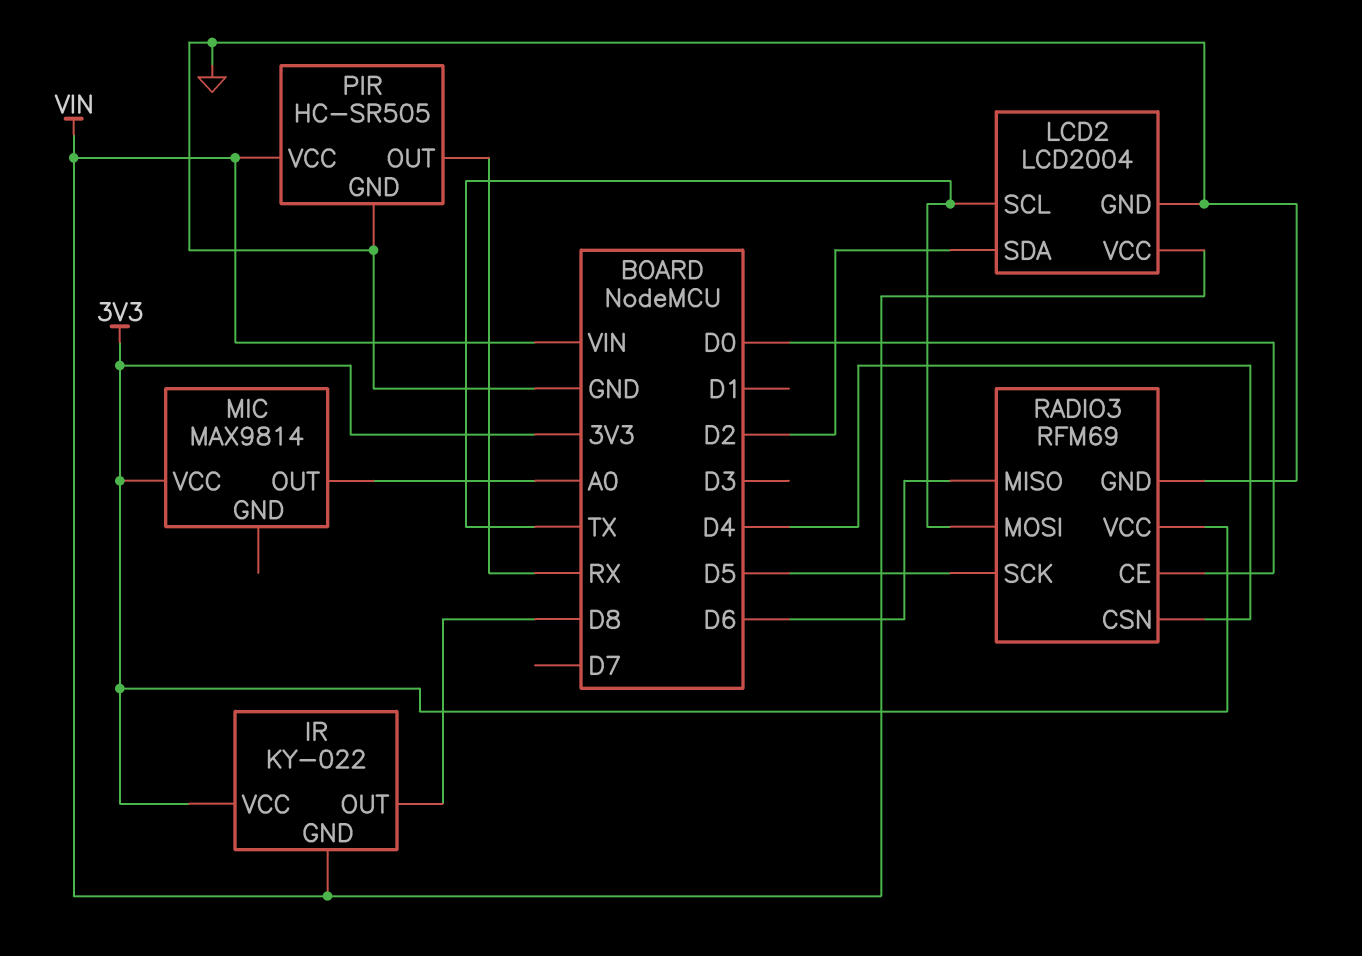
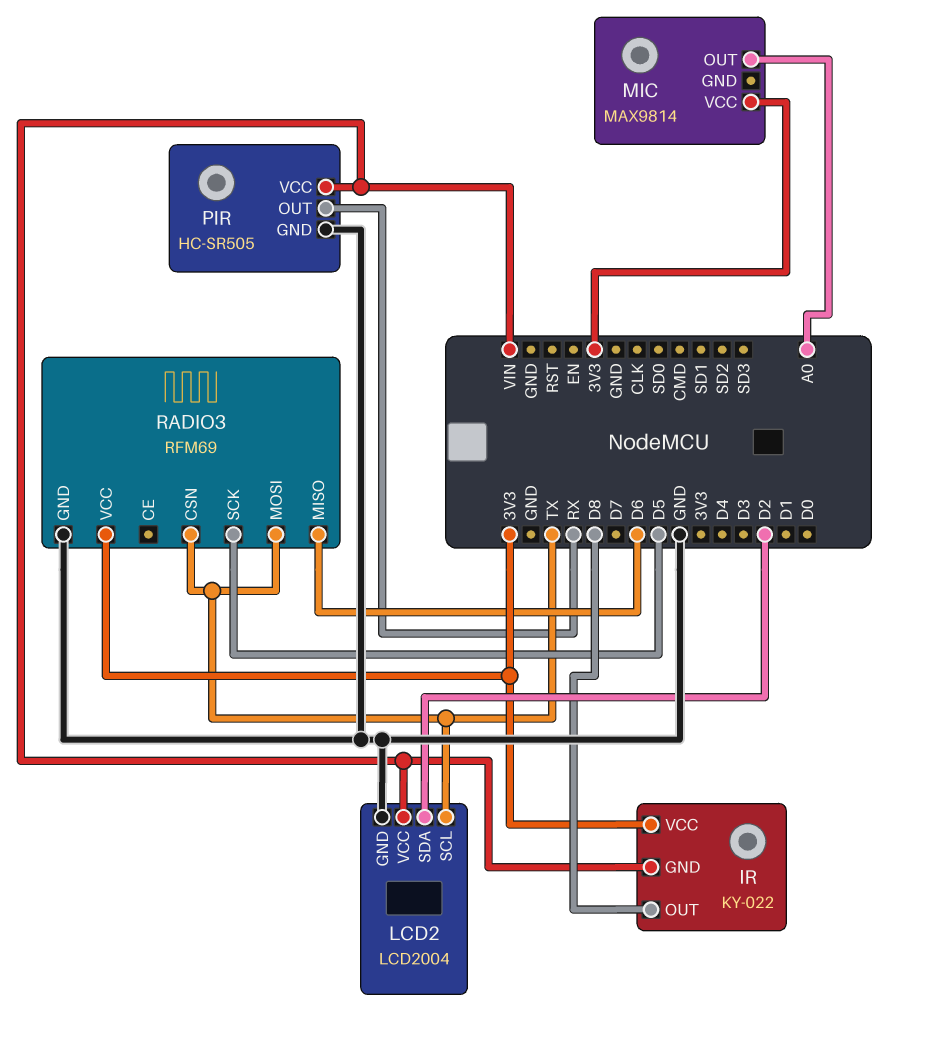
RADIO3 pin CE: D0 -> none
RADIO3 pin CSN: D4 -> TX

